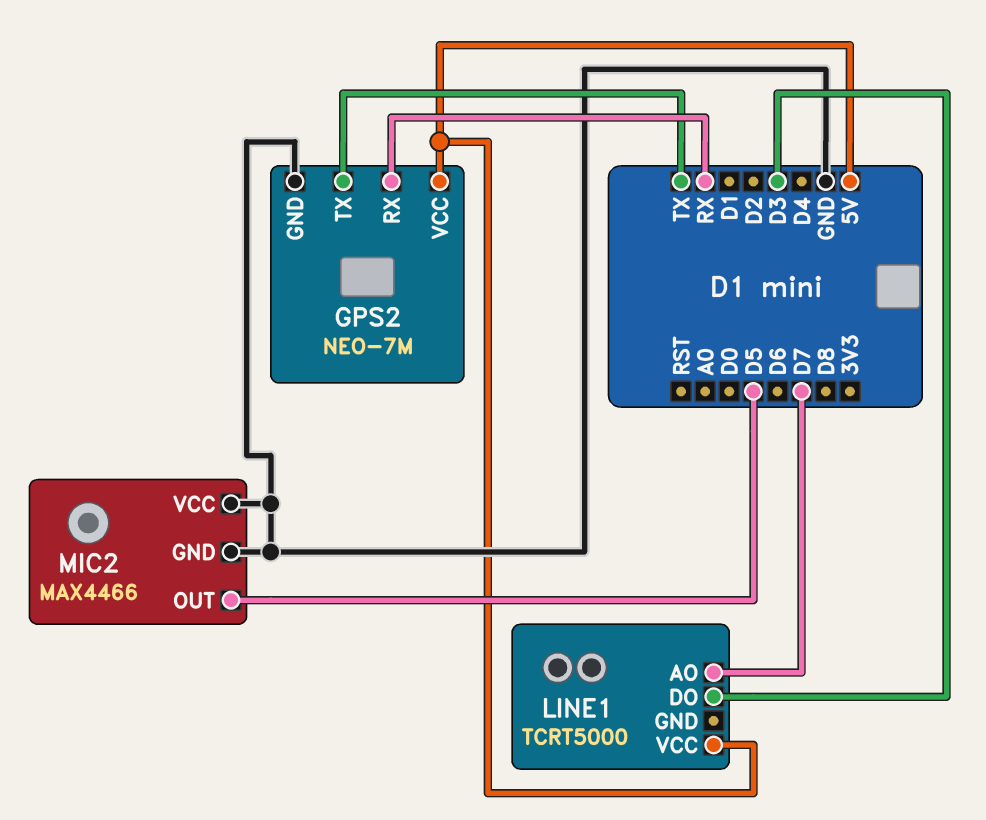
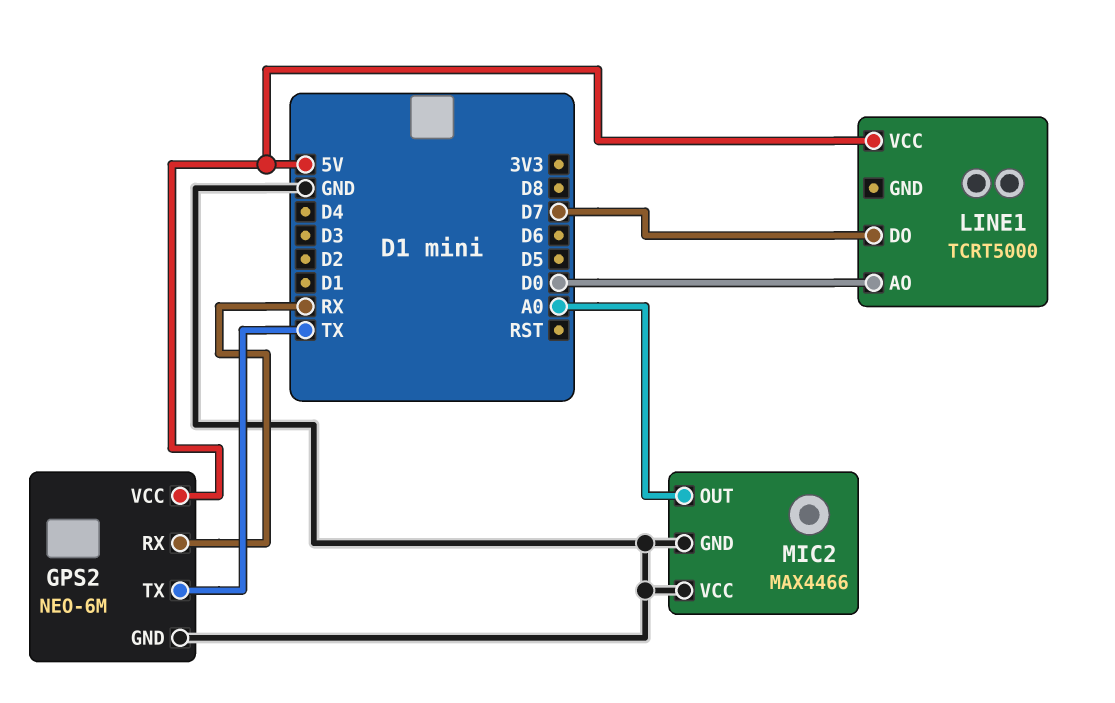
GPS2: NEO-7M -> NEO-6M
LINE1 pin AO: D7 -> D0
LINE1 pin DO: D3 -> D7
MIC2 pin OUT: D5 -> A0

